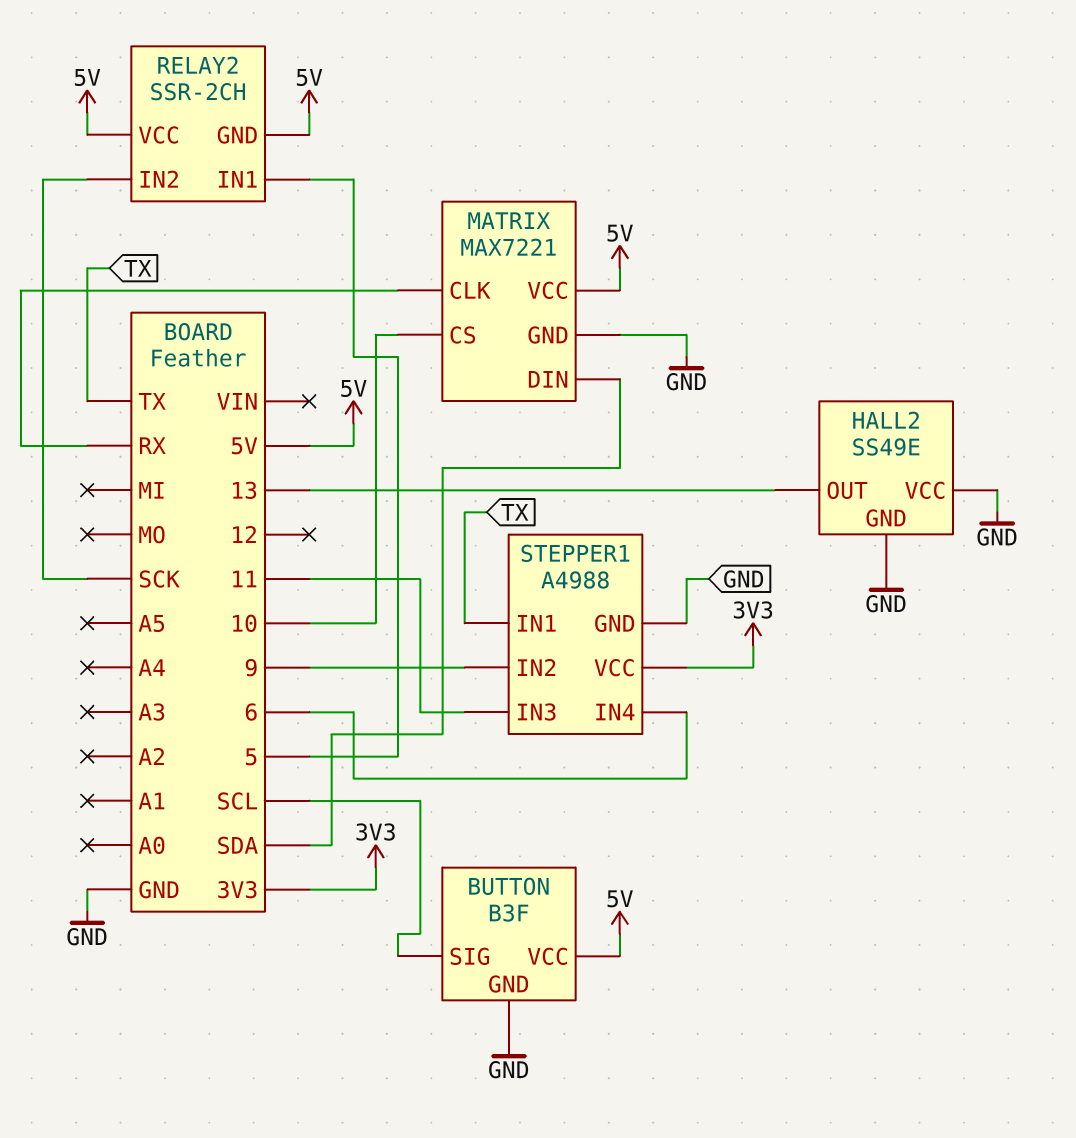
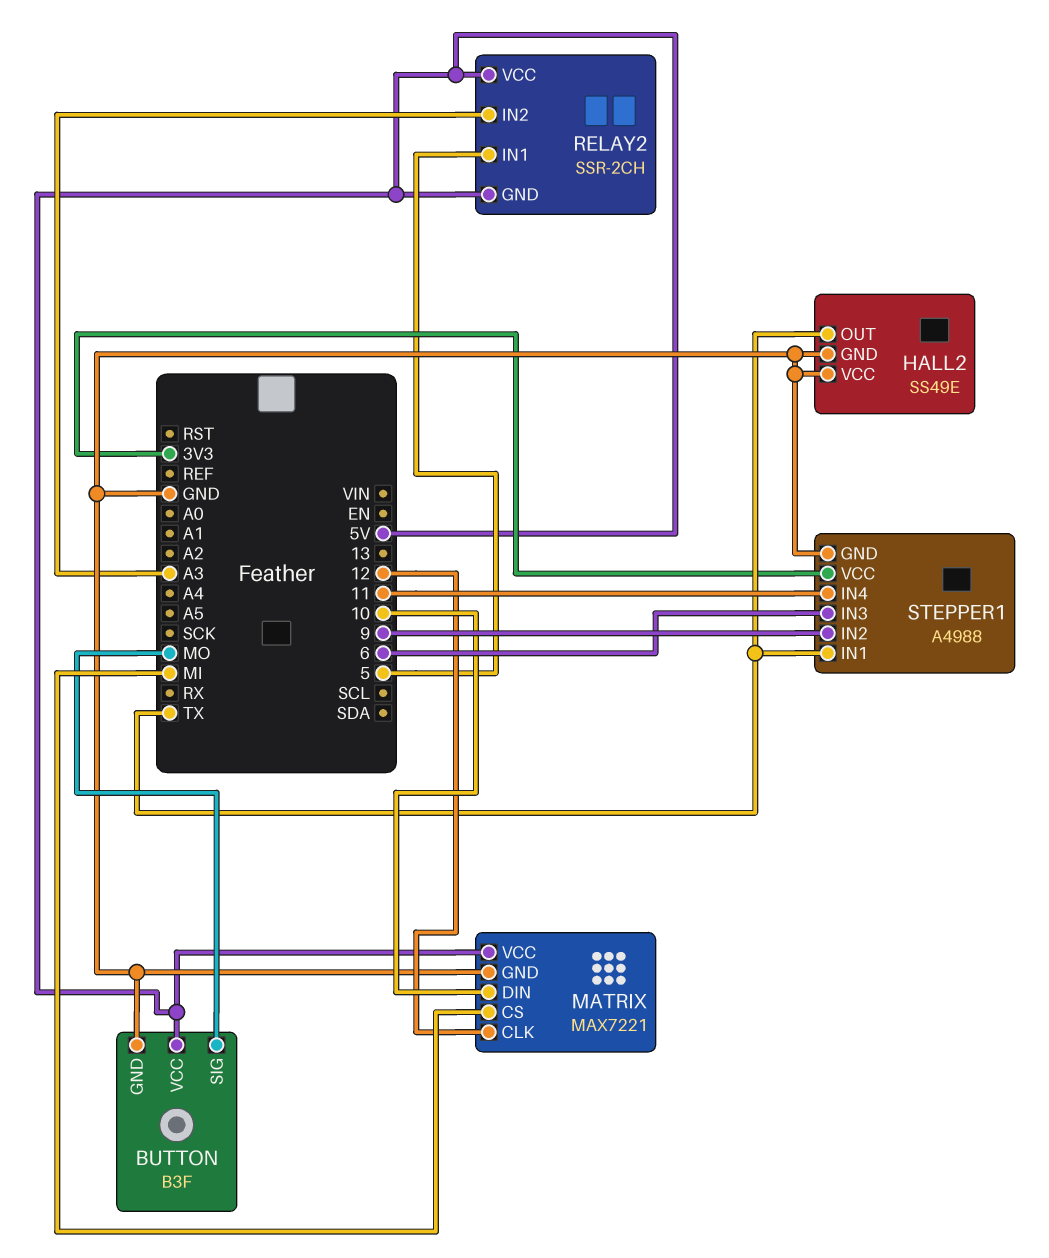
BUTTON pin SIG: SCL -> MO
HALL2 pin OUT: 13 -> TX
MATRIX pin CLK: RX -> 12
MATRIX pin CS: 10 -> MI
MATRIX pin DIN: SDA -> 10
RELAY2 pin IN2: SCK -> A3
STEPPER1 pin IN3: 11 -> 6
STEPPER1 pin IN4: 6 -> 11

